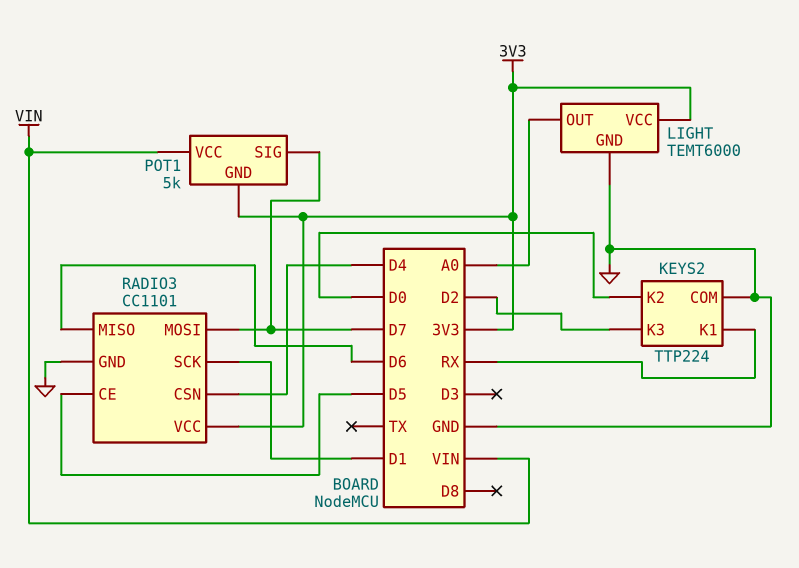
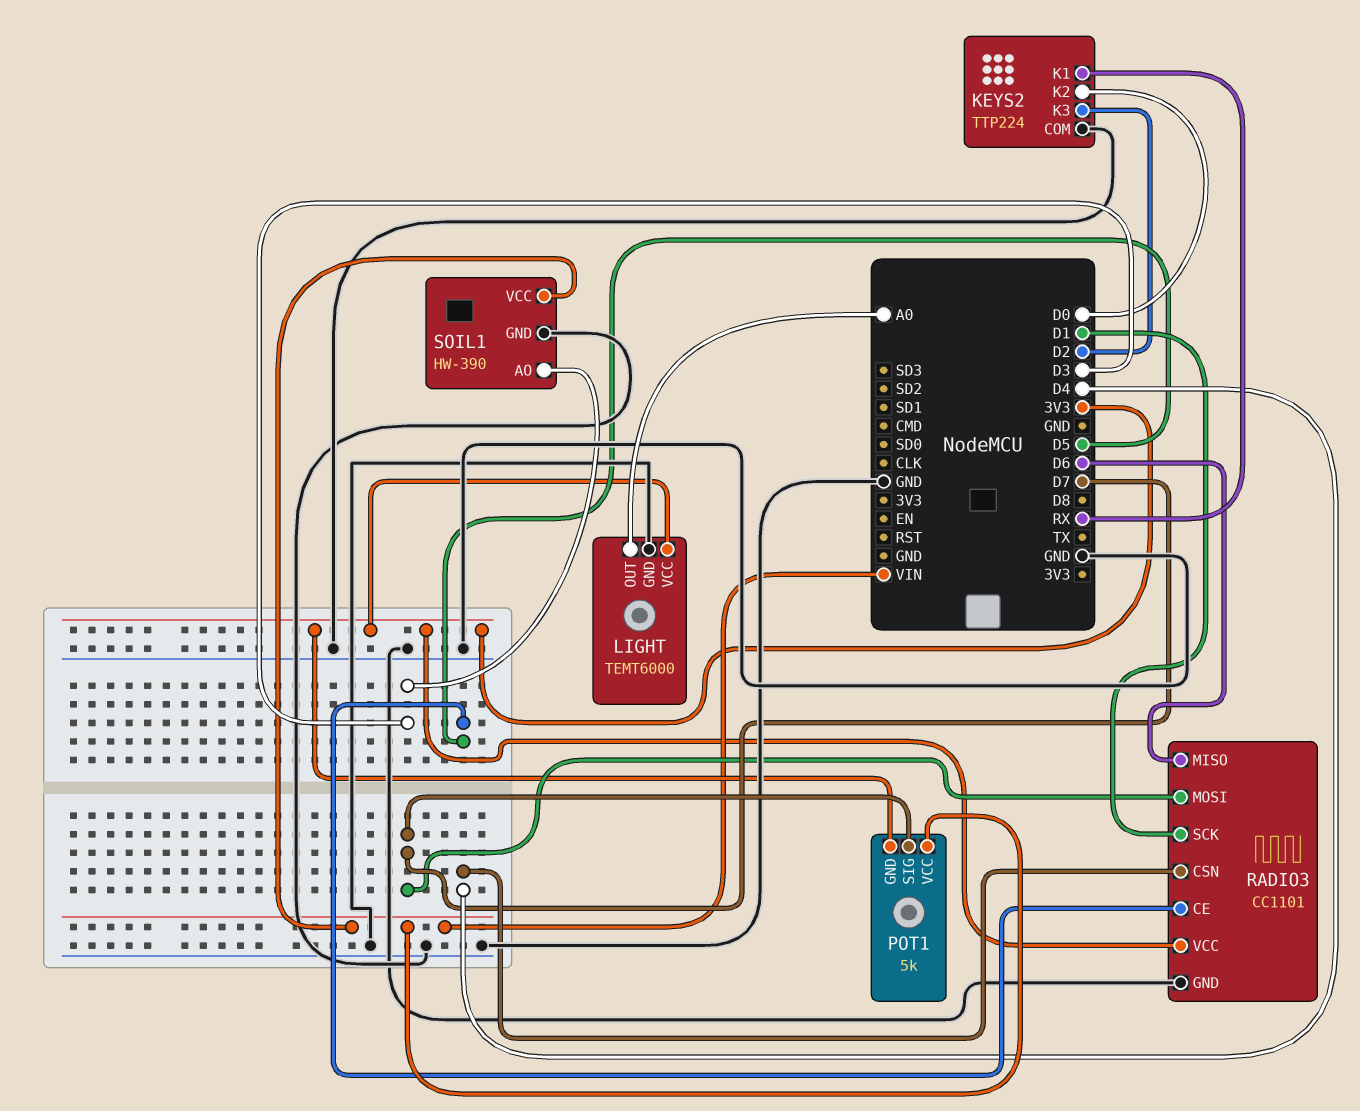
SOIL1: none -> HW-390
SOIL1 pin AO: none -> D3
SOIL1 pin GND: none -> GND
SOIL1 pin VCC: none -> VIN

